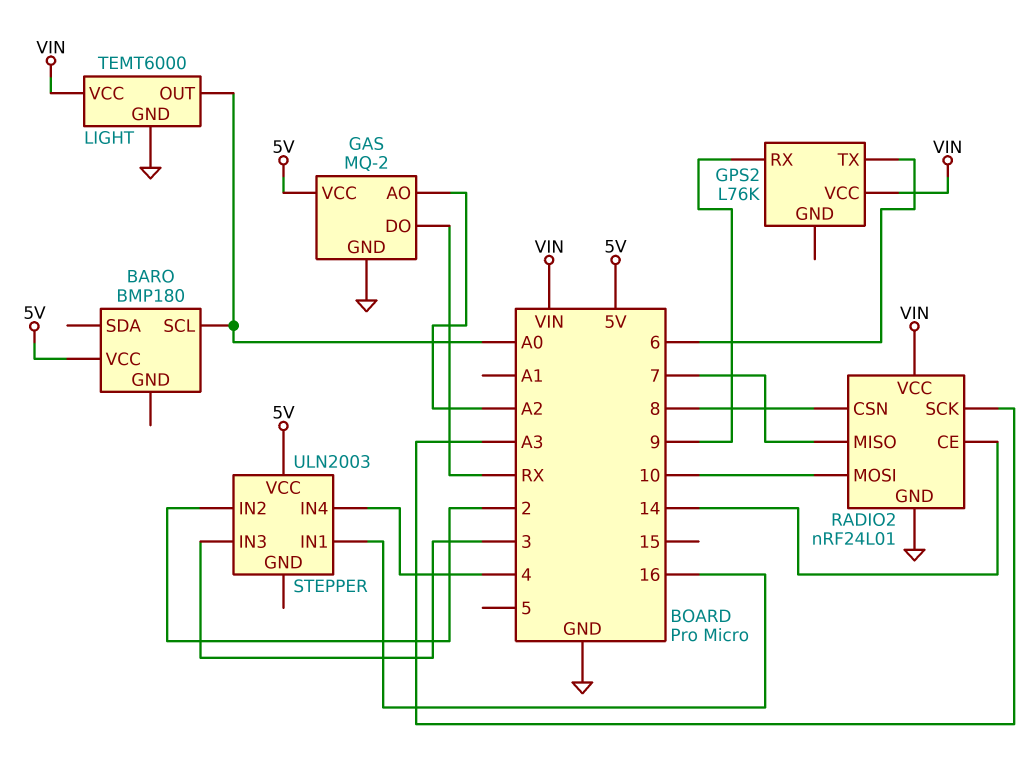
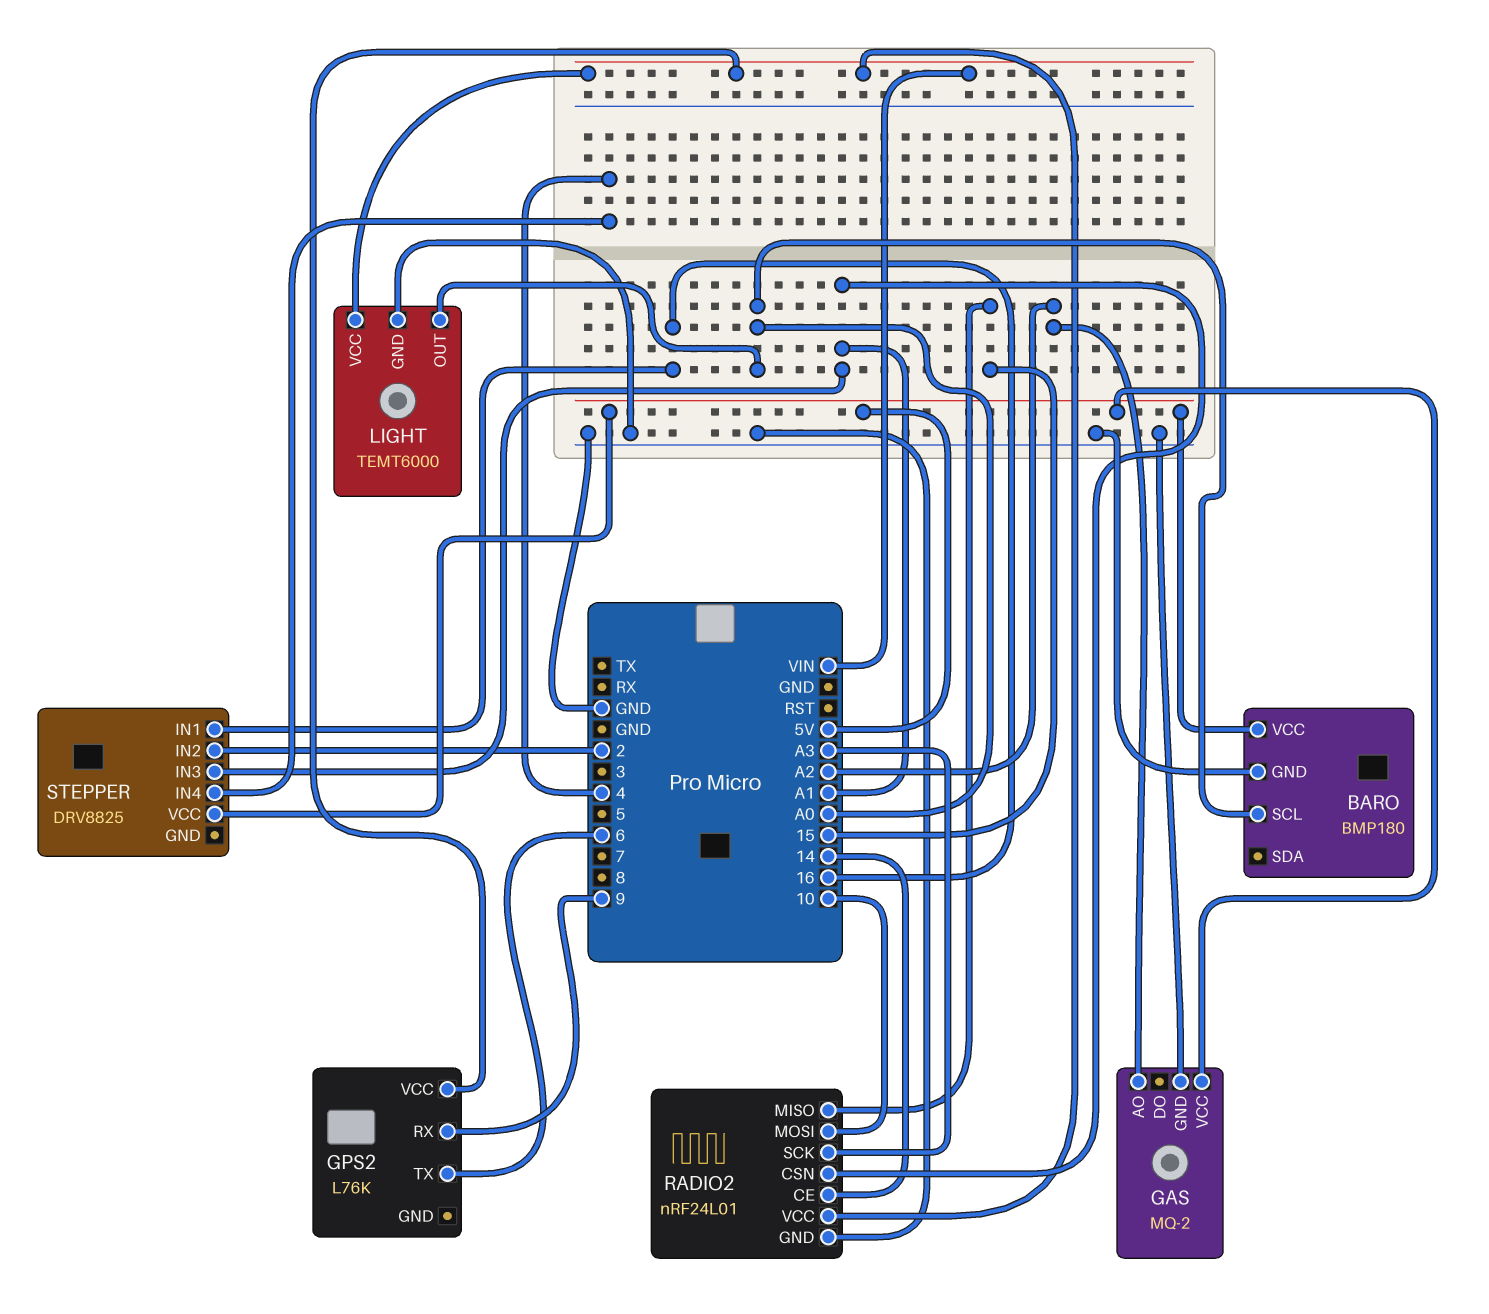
BARO pin GND: none -> GND
GAS pin DO: RX -> none
RADIO2 pin CSN: 8 -> A1
RADIO2 pin MISO: 7 -> 15
STEPPER: ULN2003 -> DRV8825
STEPPER pin IN3: 3 -> A1

